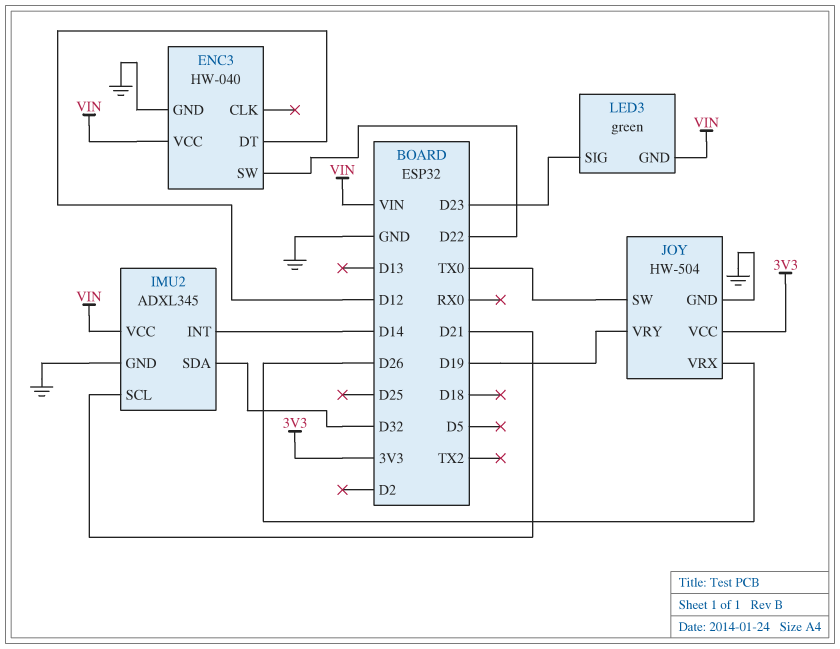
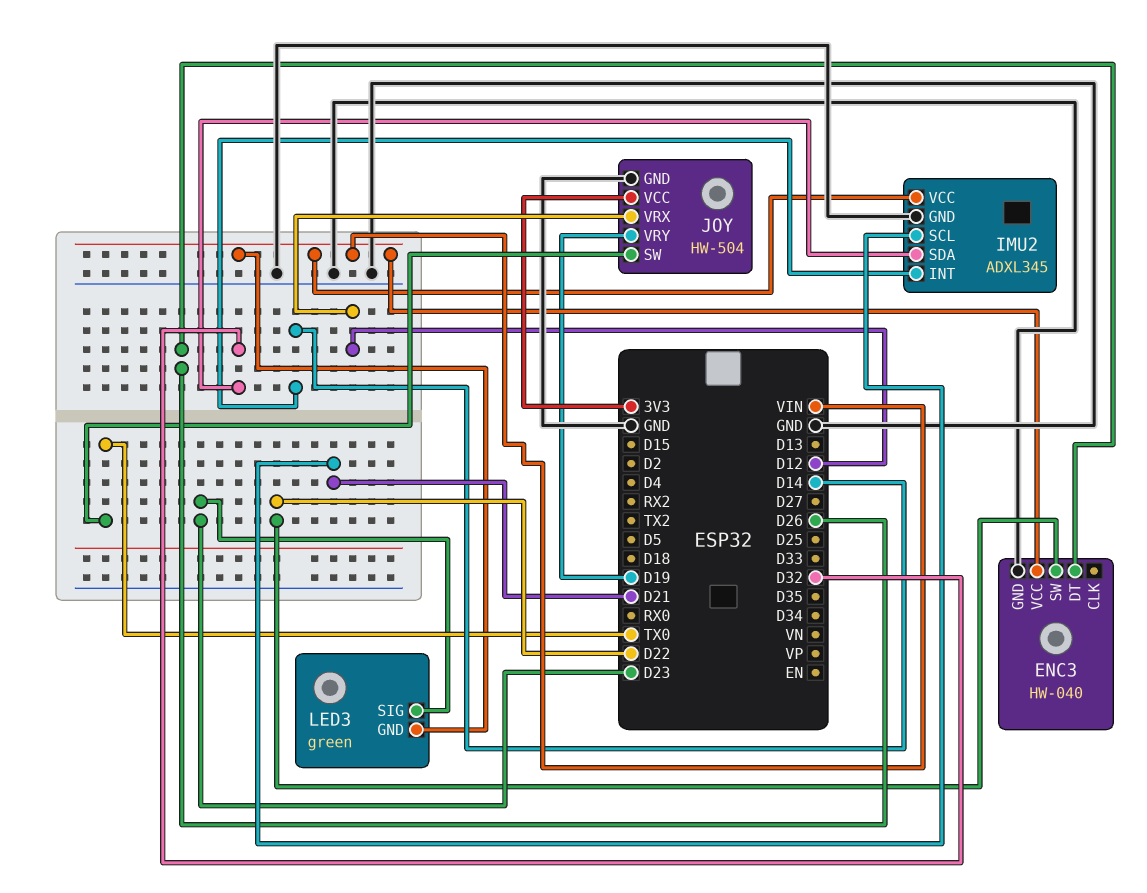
ENC3 pin DT: D12 -> D26
JOY pin VRX: D26 -> D12

